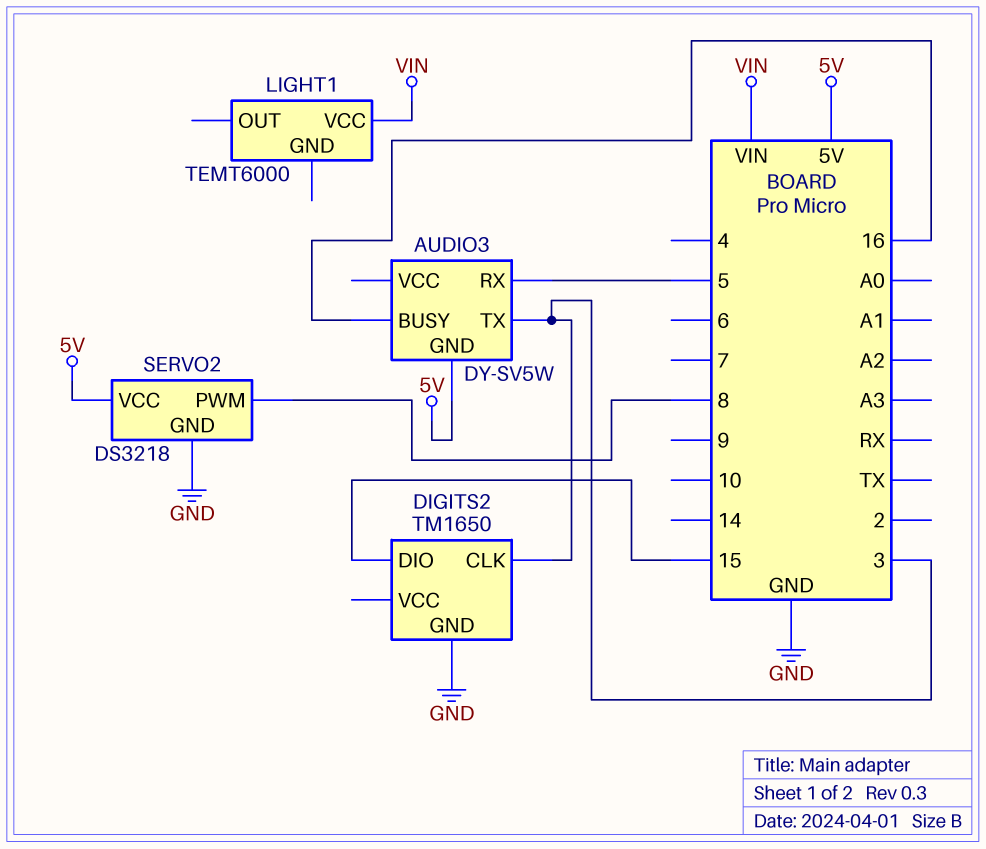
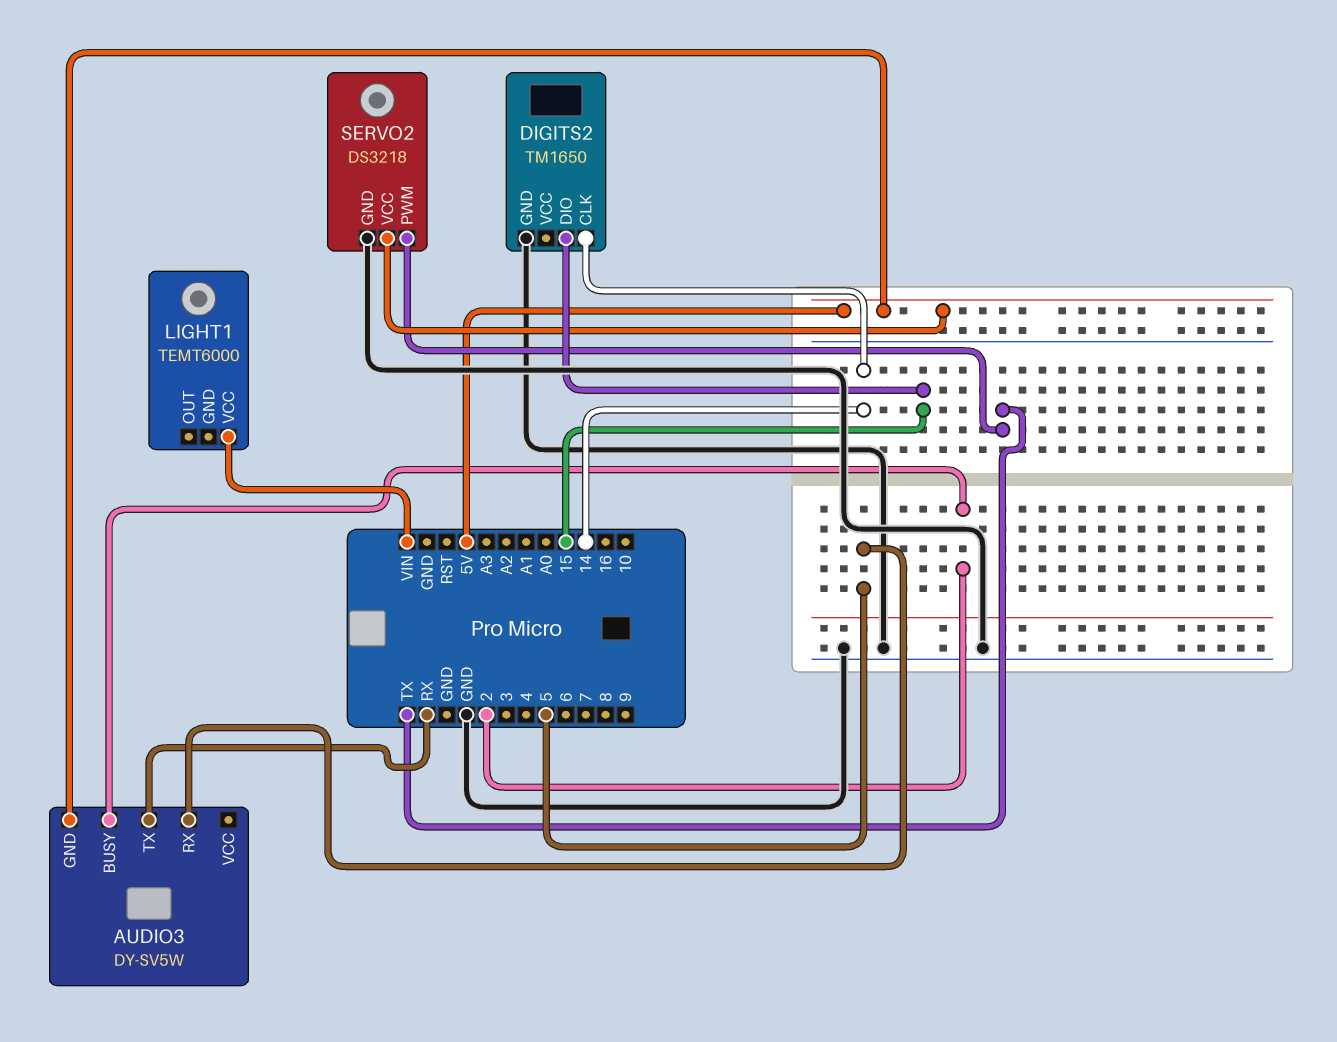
AUDIO3 pin BUSY: 16 -> 2
AUDIO3 pin TX: 3 -> RX
DIGITS2 pin CLK: 3 -> 14
SERVO2 pin PWM: 8 -> TX

